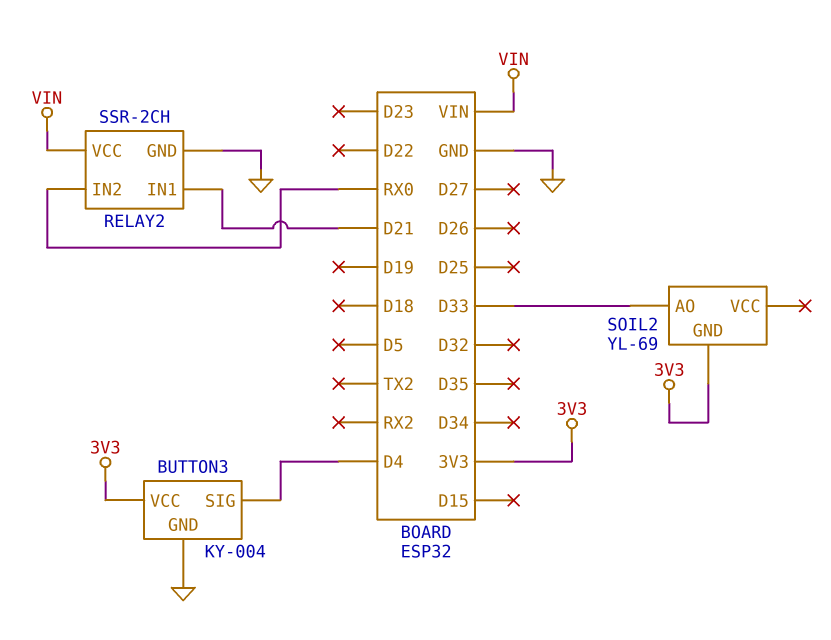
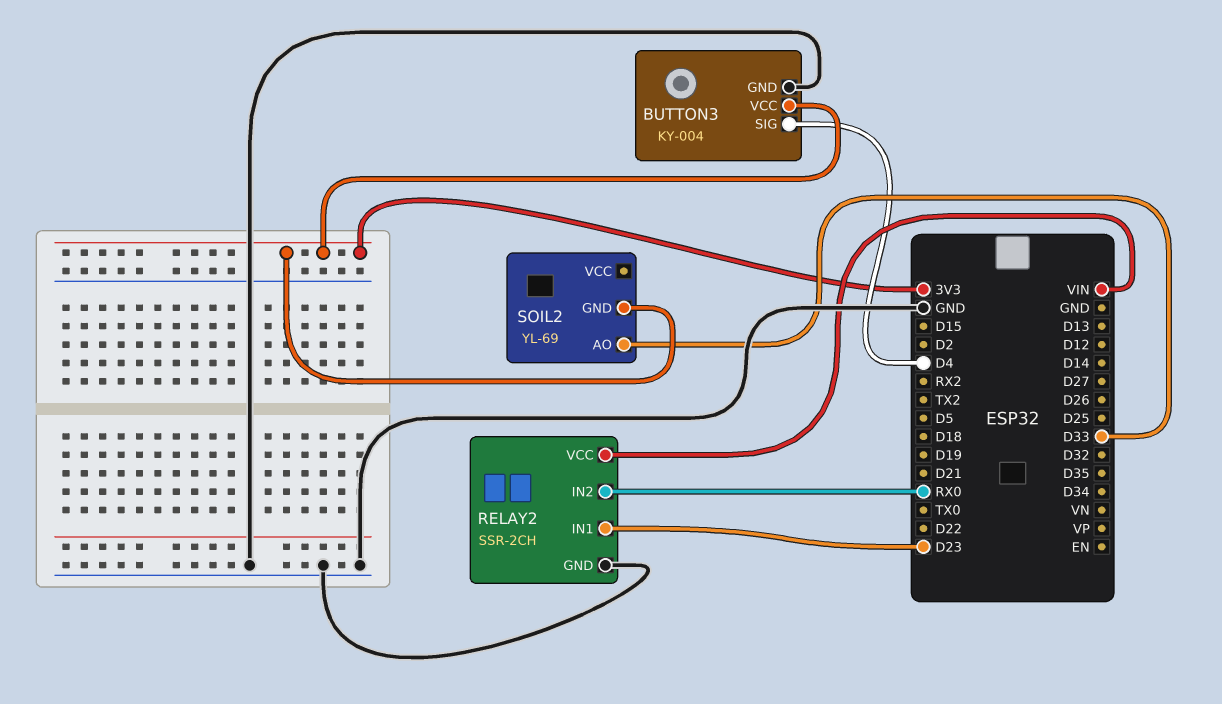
RELAY2 pin IN1: D21 -> D23

